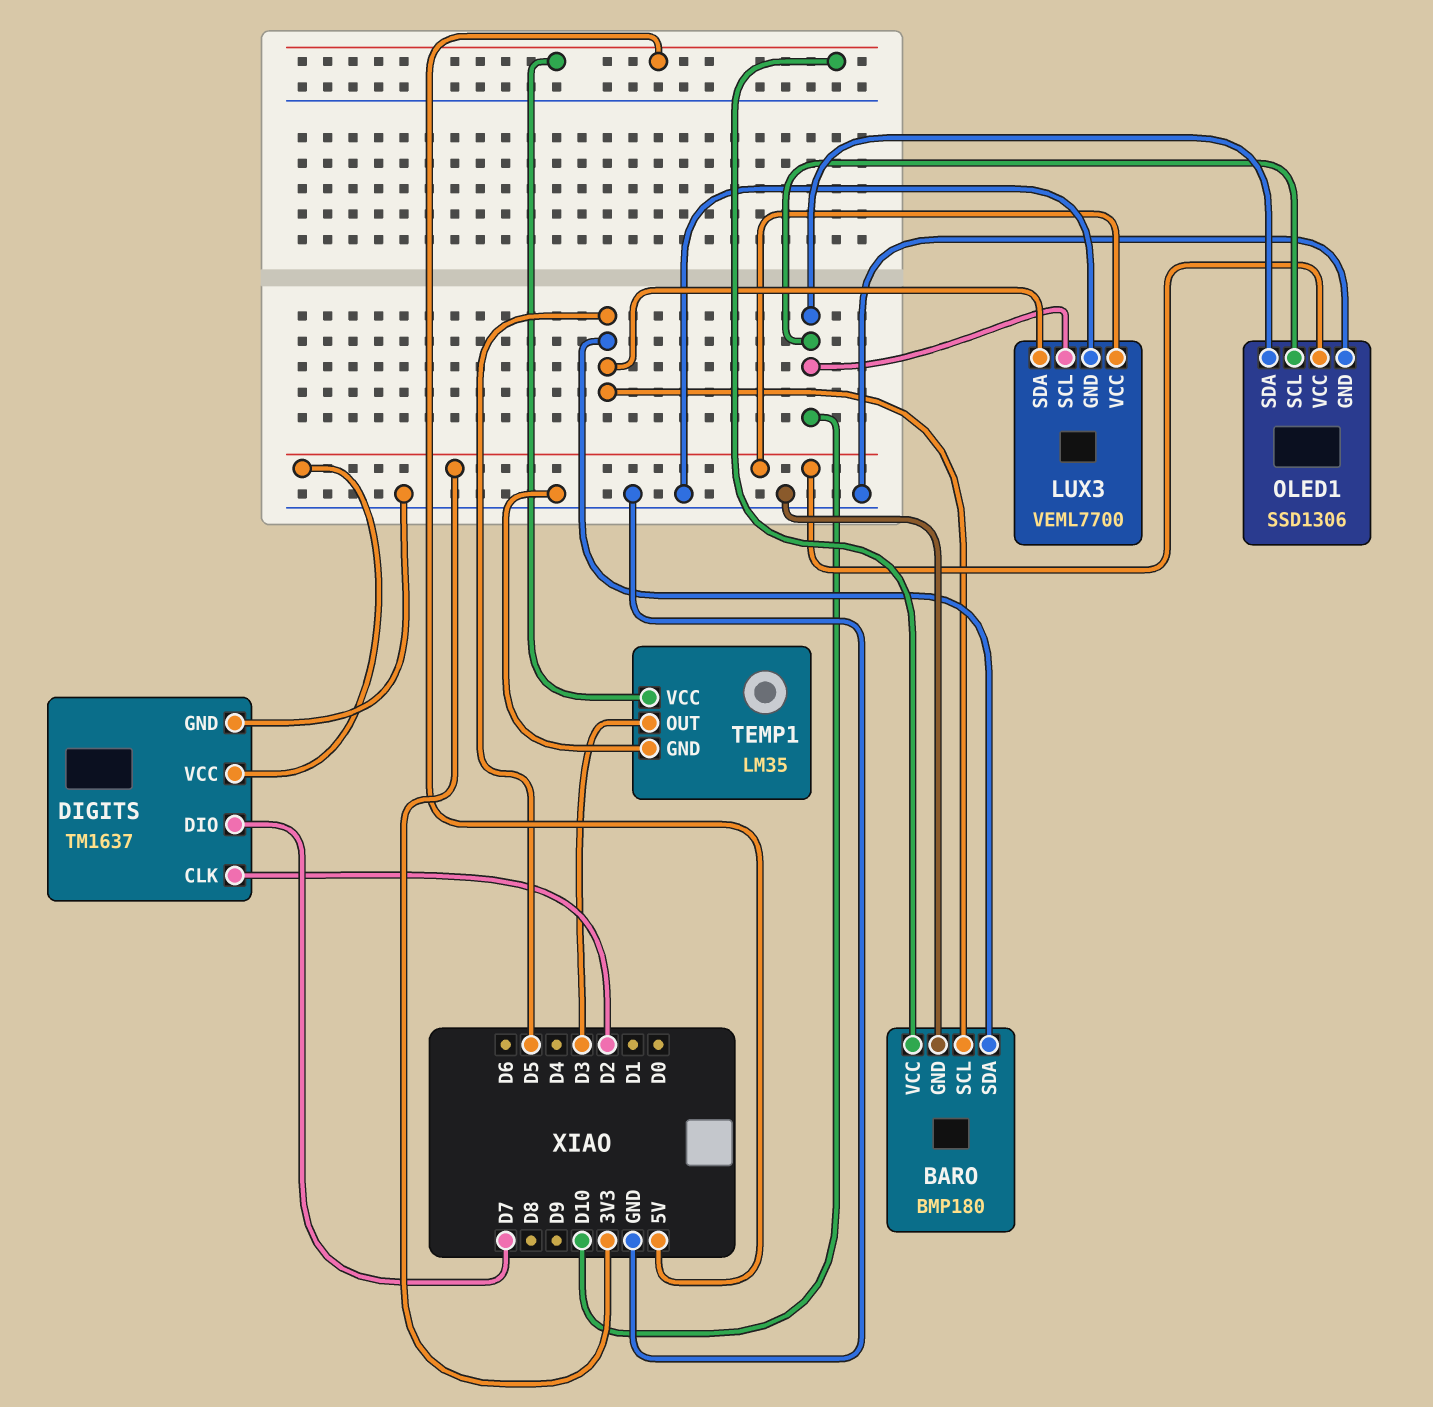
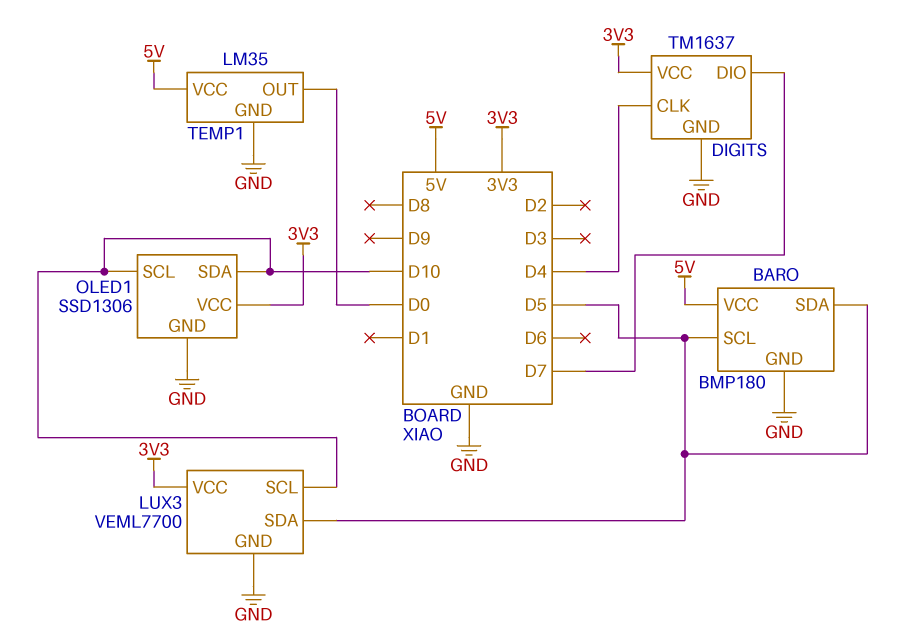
DIGITS pin CLK: D2 -> D4
TEMP1 pin OUT: D3 -> D0

